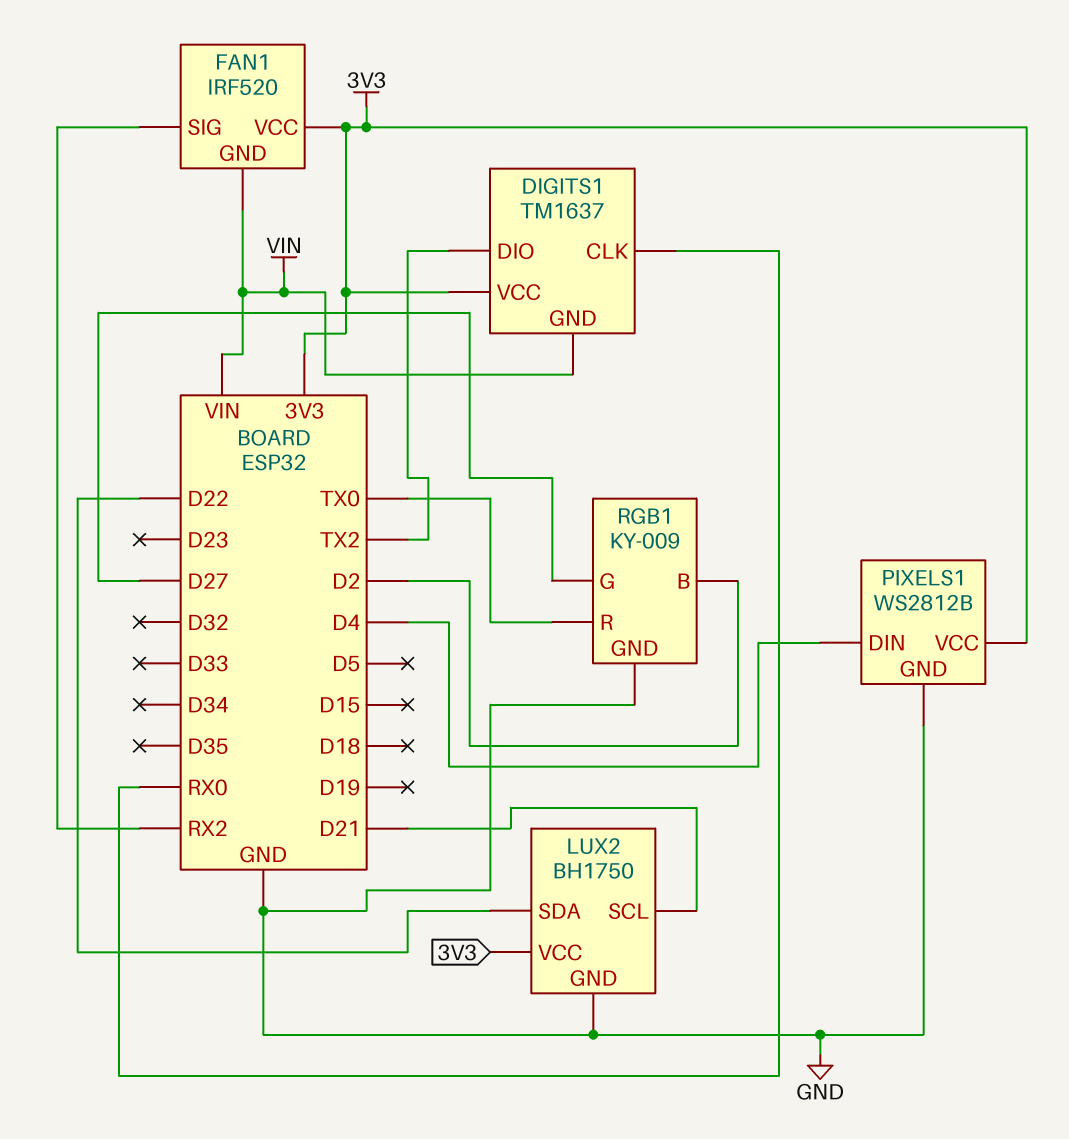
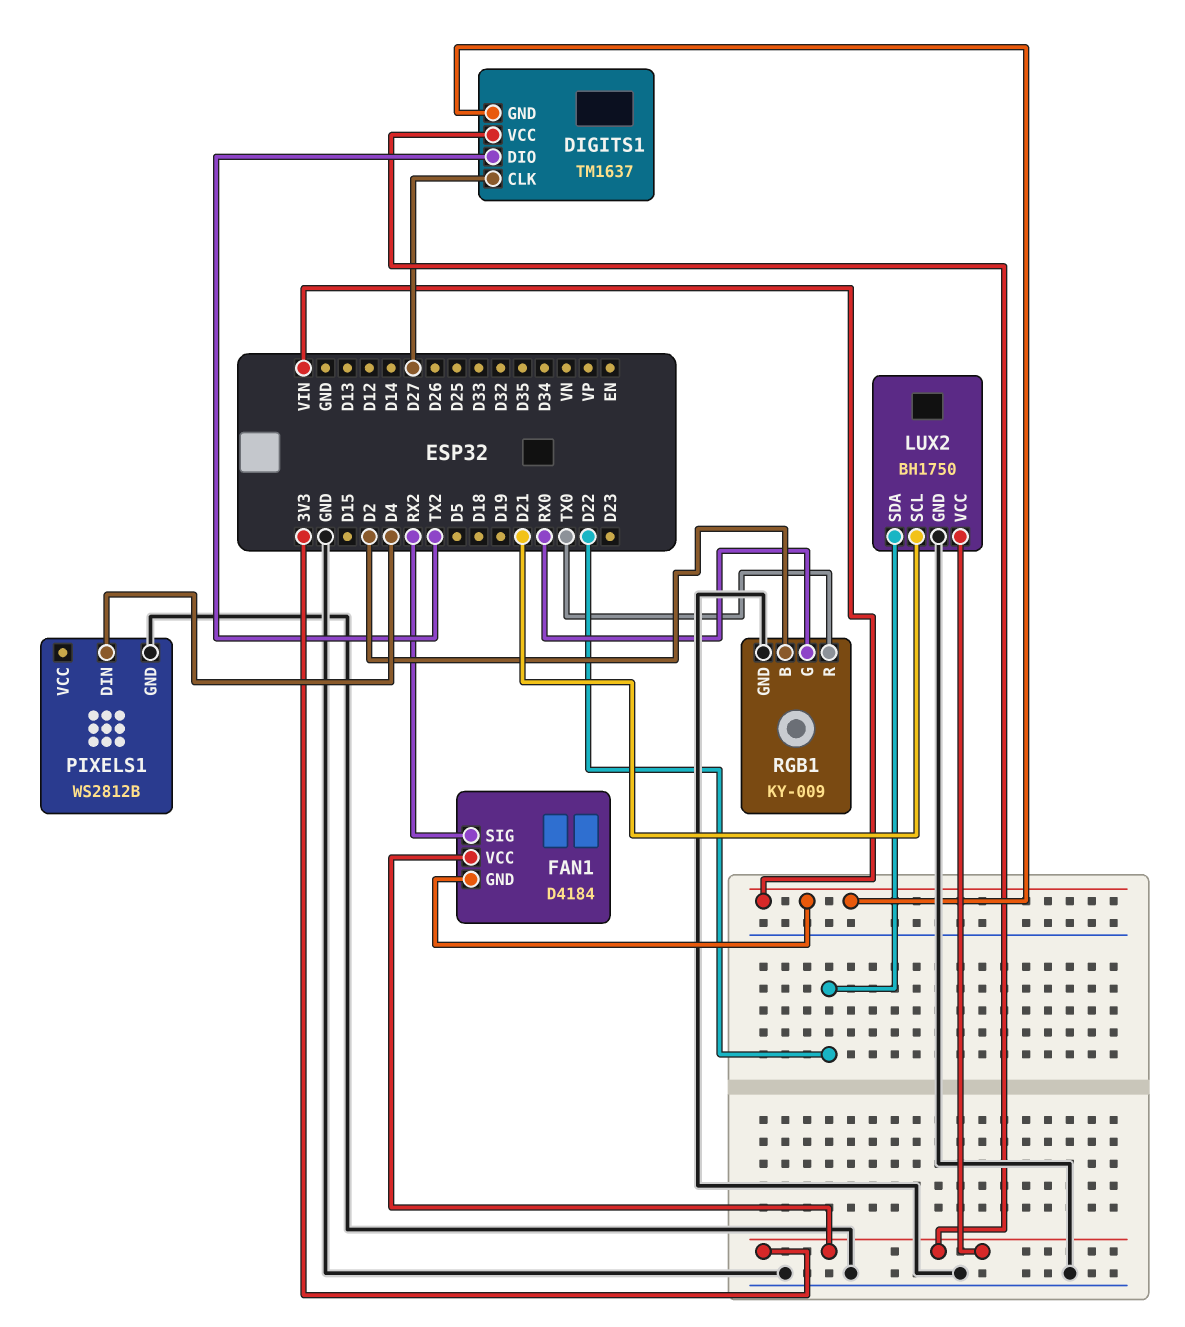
DIGITS1 pin CLK: RX0 -> D27
FAN1: IRF520 -> D4184
PIXELS1 pin VCC: 3V3 -> none
RGB1 pin G: D27 -> RX0

